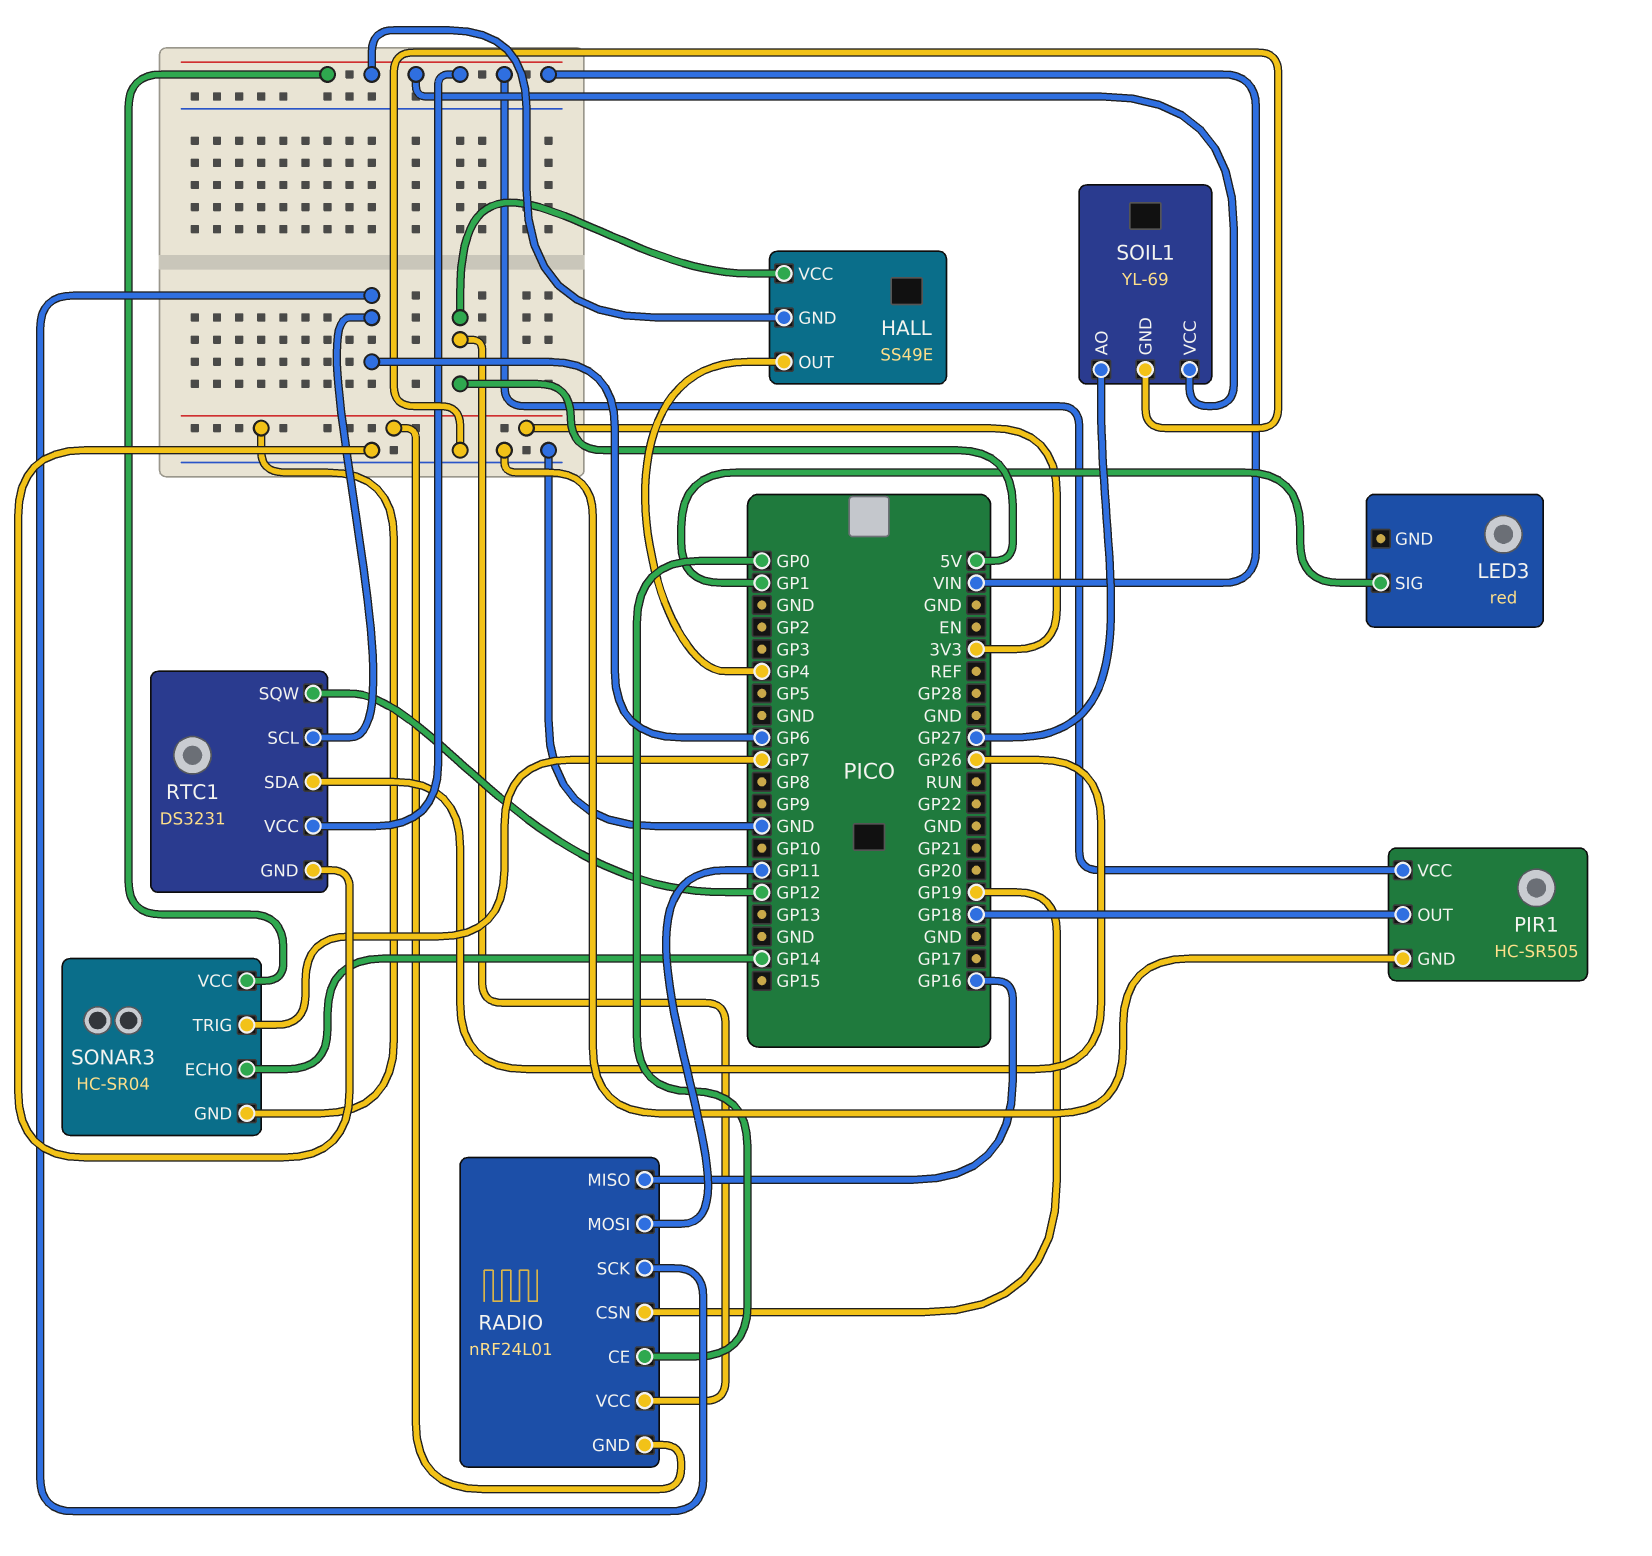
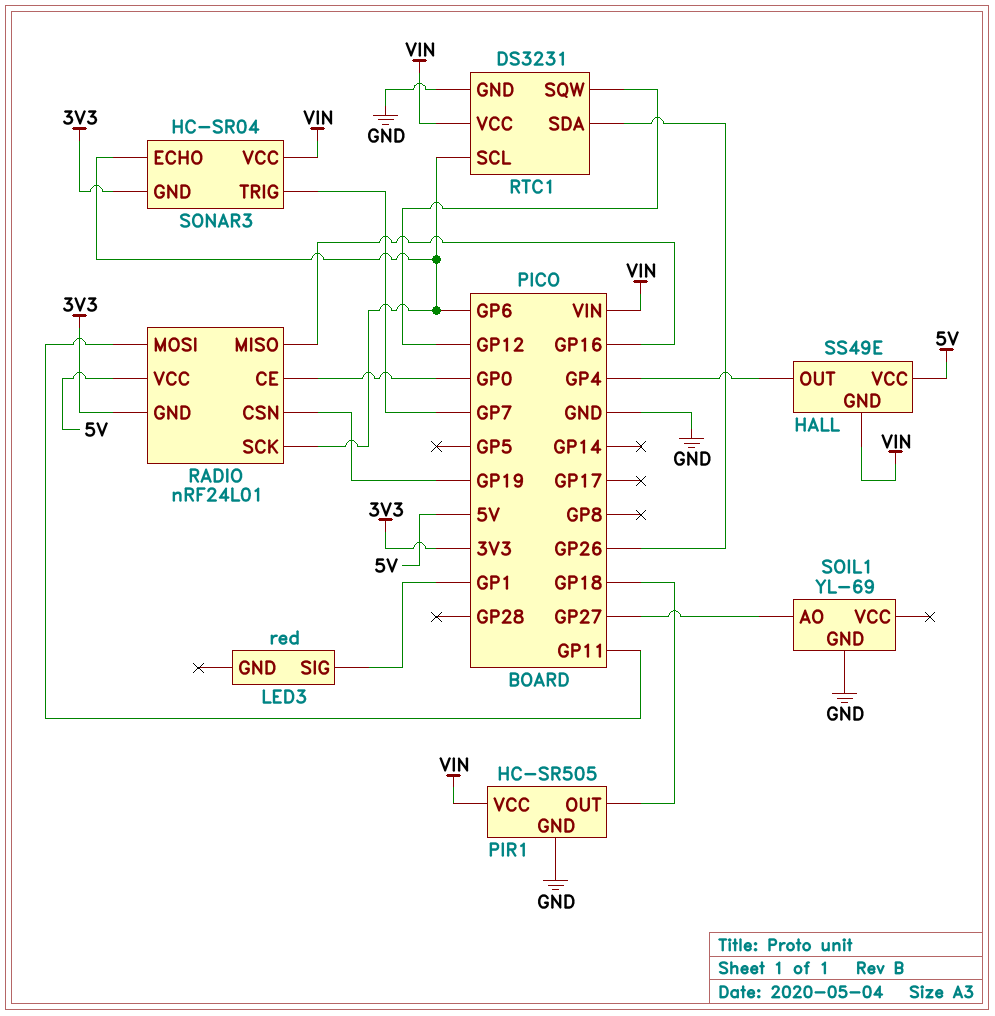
SOIL1 pin VCC: VIN -> none
SONAR3 pin ECHO: GP14 -> GP6

